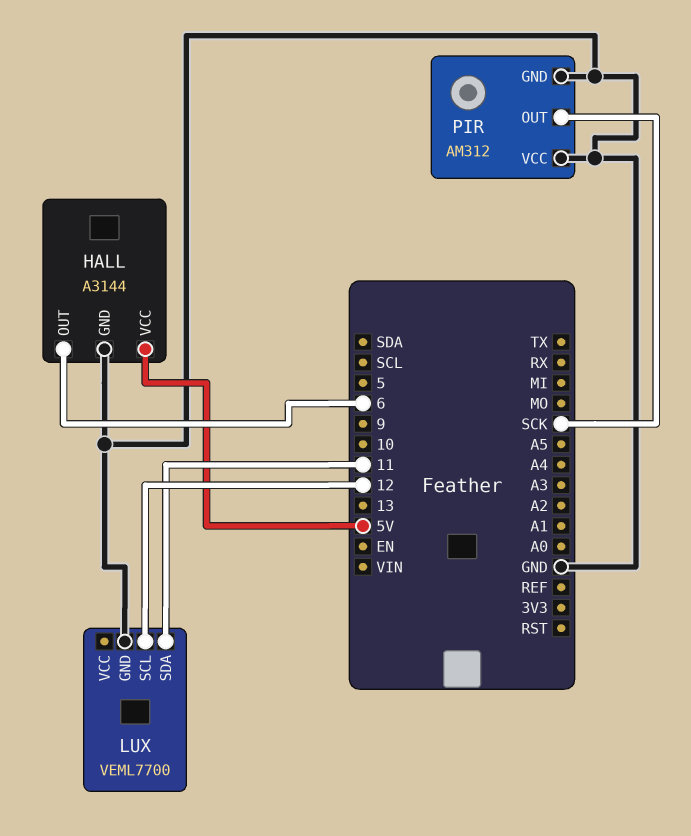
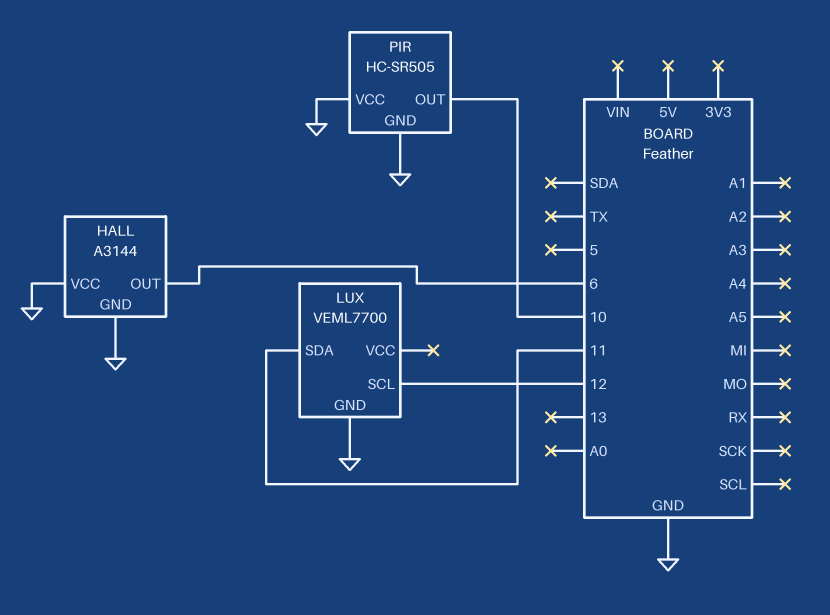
HALL pin VCC: 5V -> GND
PIR: AM312 -> HC-SR505
PIR pin OUT: SCK -> 10

